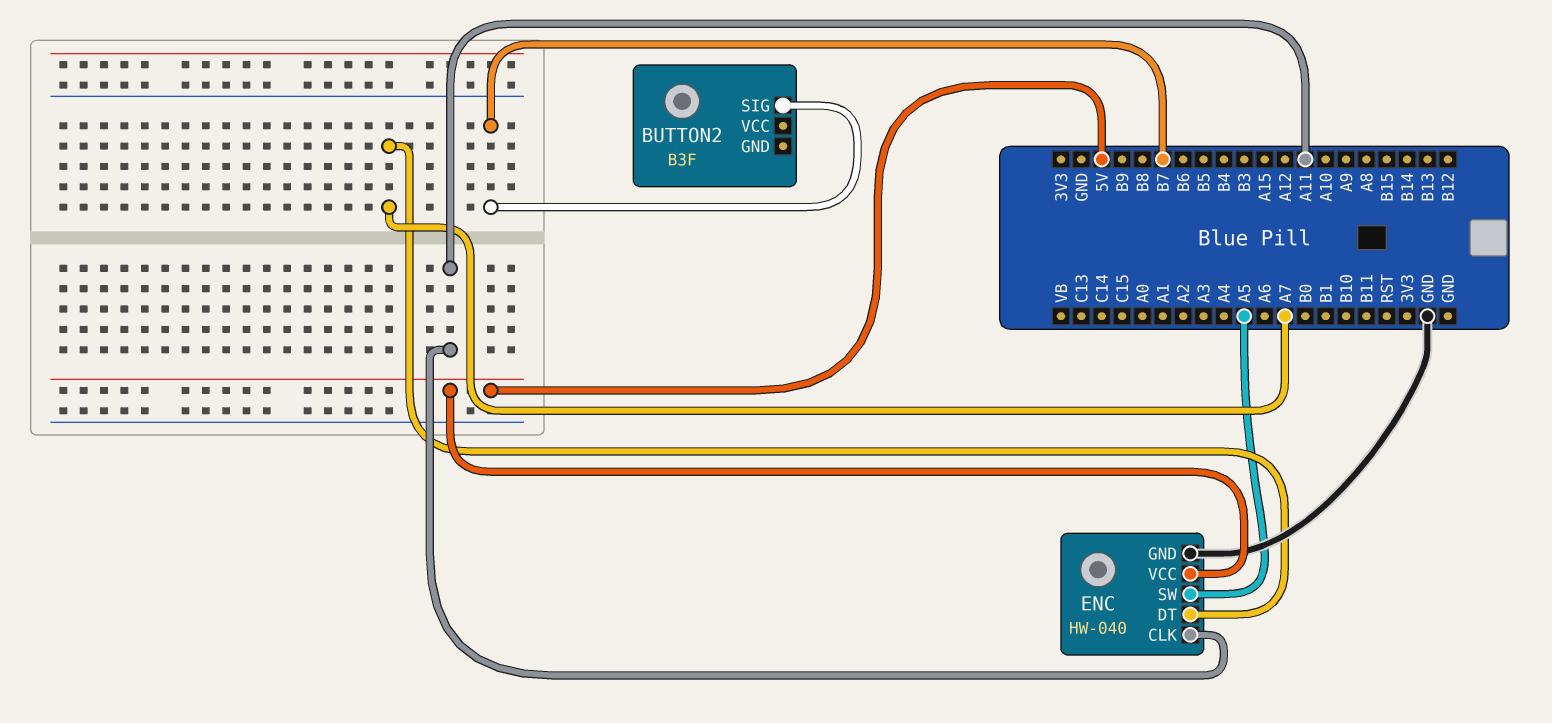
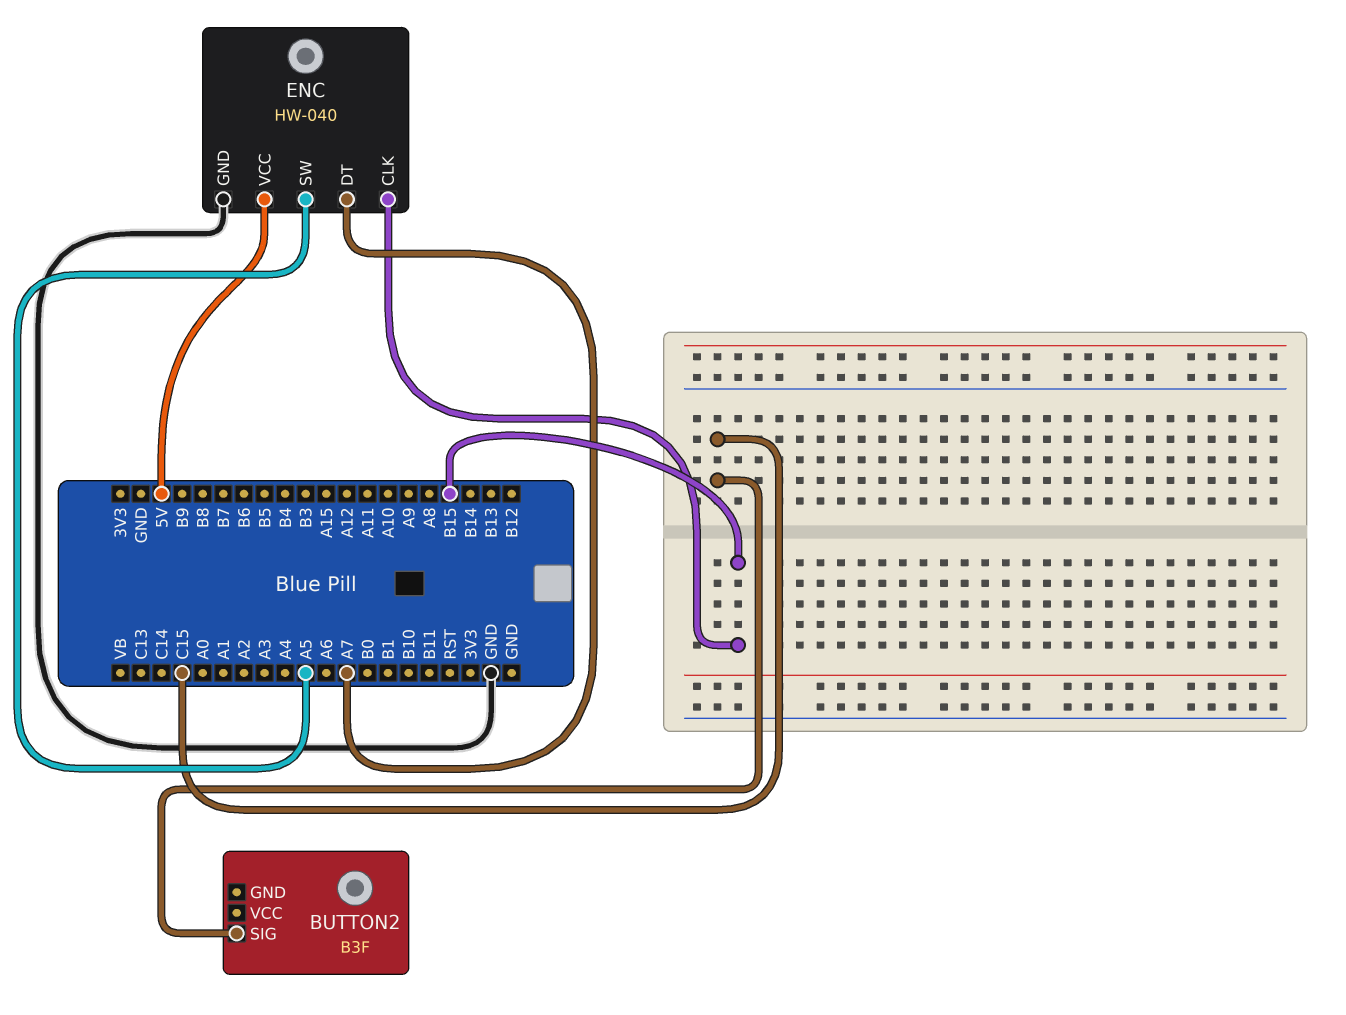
BUTTON2 pin SIG: B7 -> C15
ENC pin CLK: A11 -> B15

